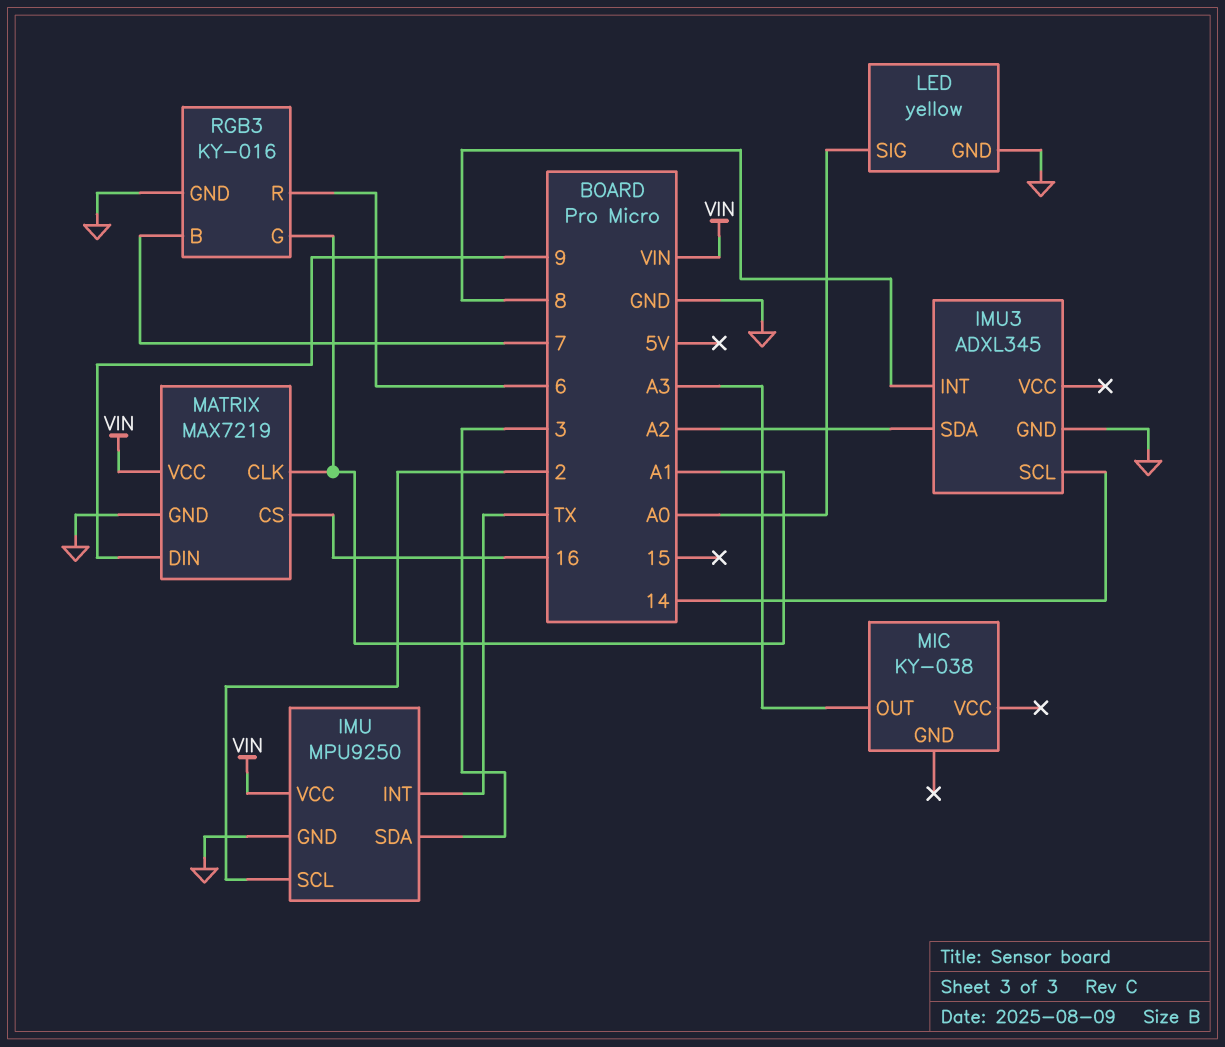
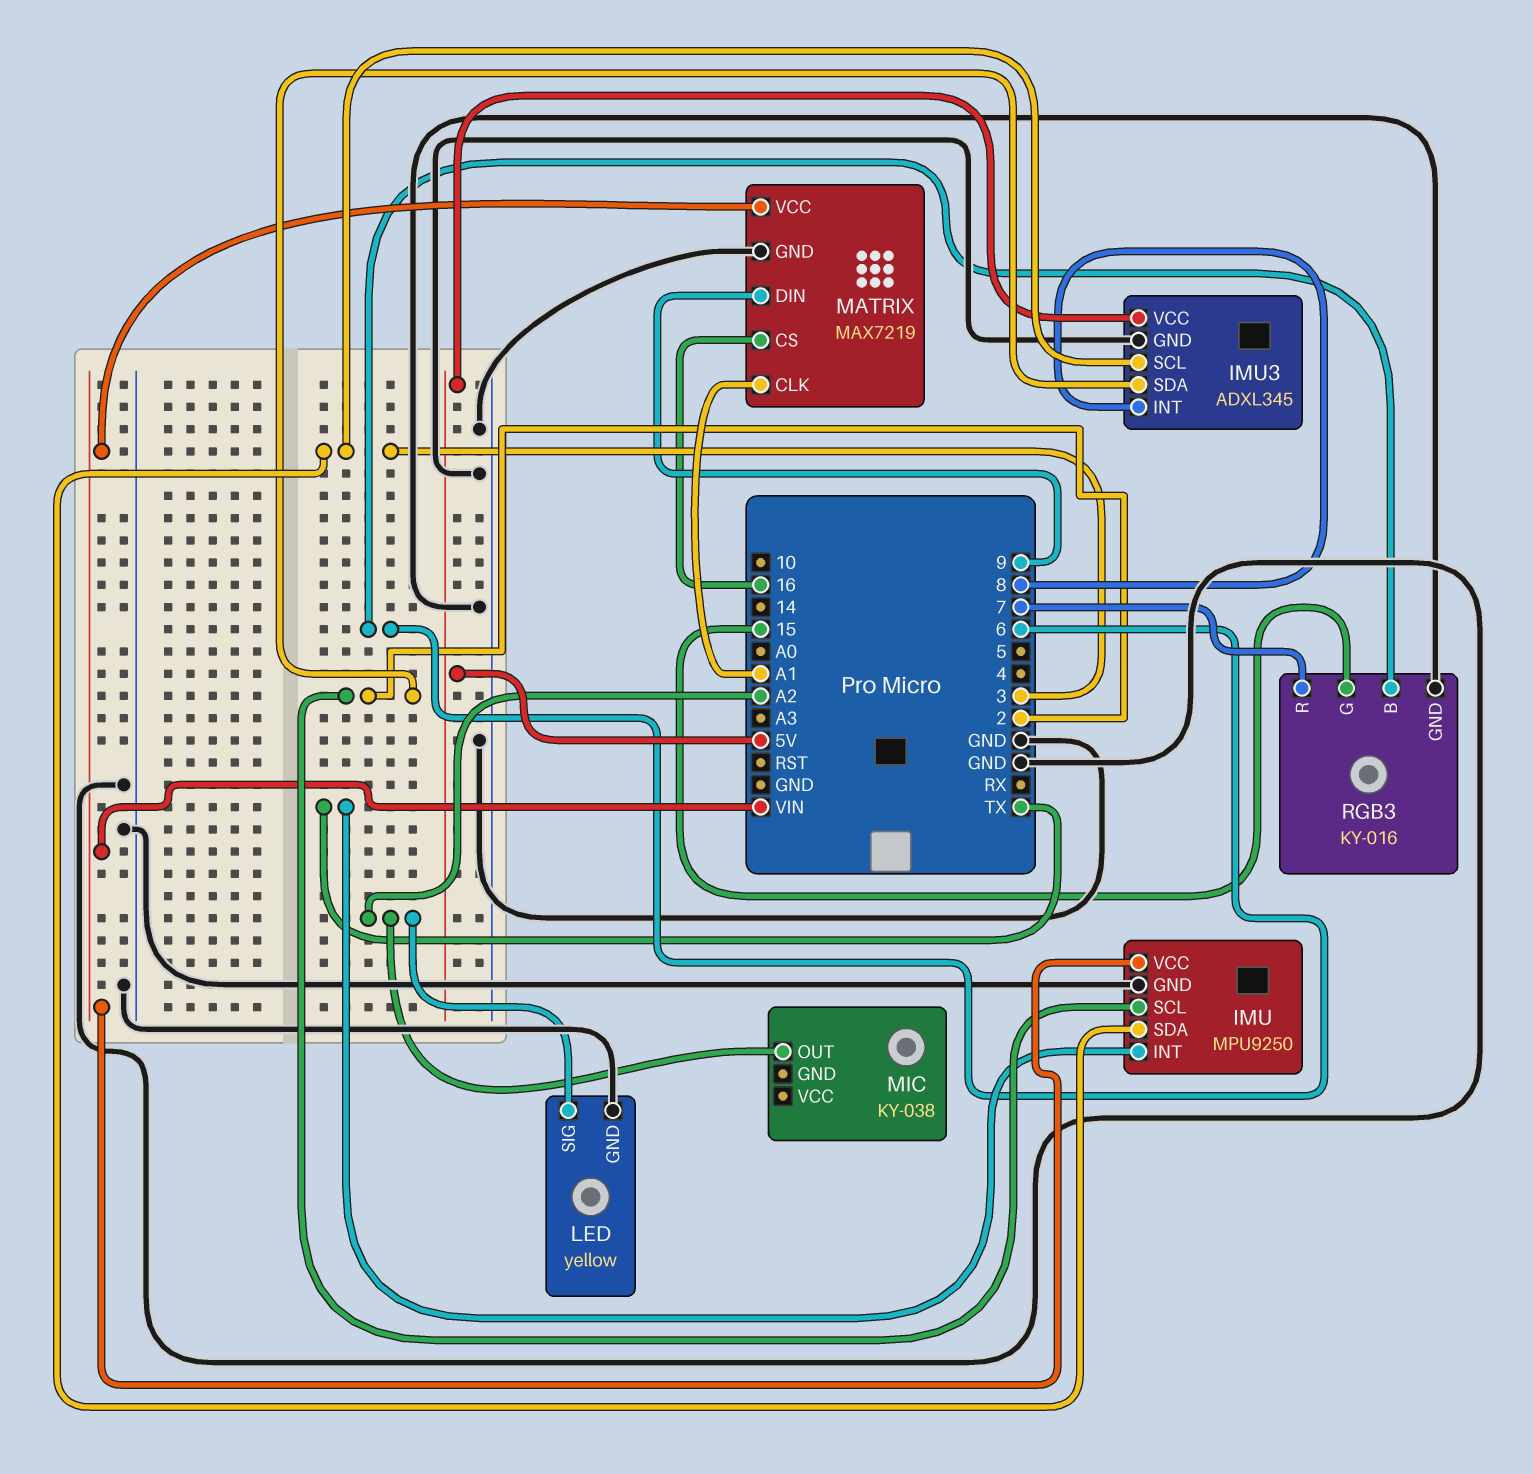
IMU3 pin SCL: 14 -> 3
IMU3 pin SDA: A2 -> 2
IMU3 pin VCC: none -> 5V
LED pin SIG: A0 -> A2
MIC pin OUT: A3 -> A2
RGB3 pin B: 7 -> 6
RGB3 pin G: A1 -> 15
RGB3 pin R: 6 -> 7

